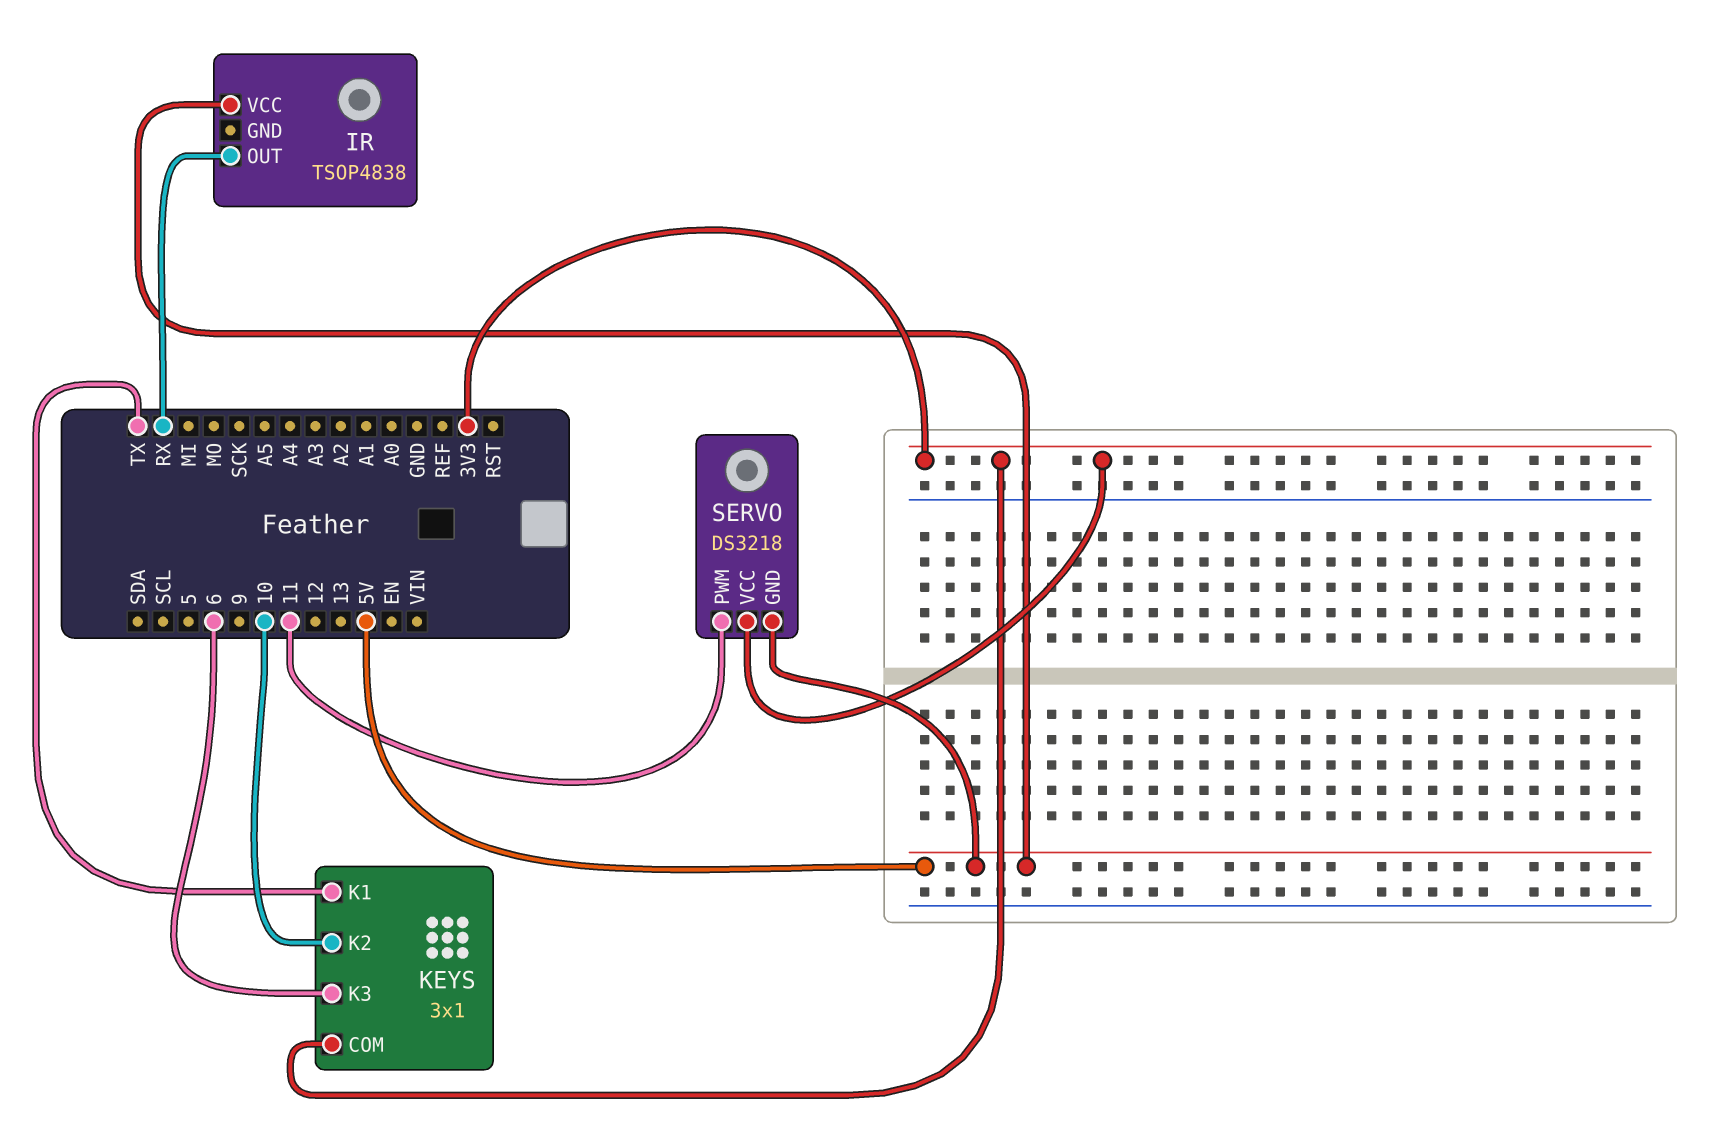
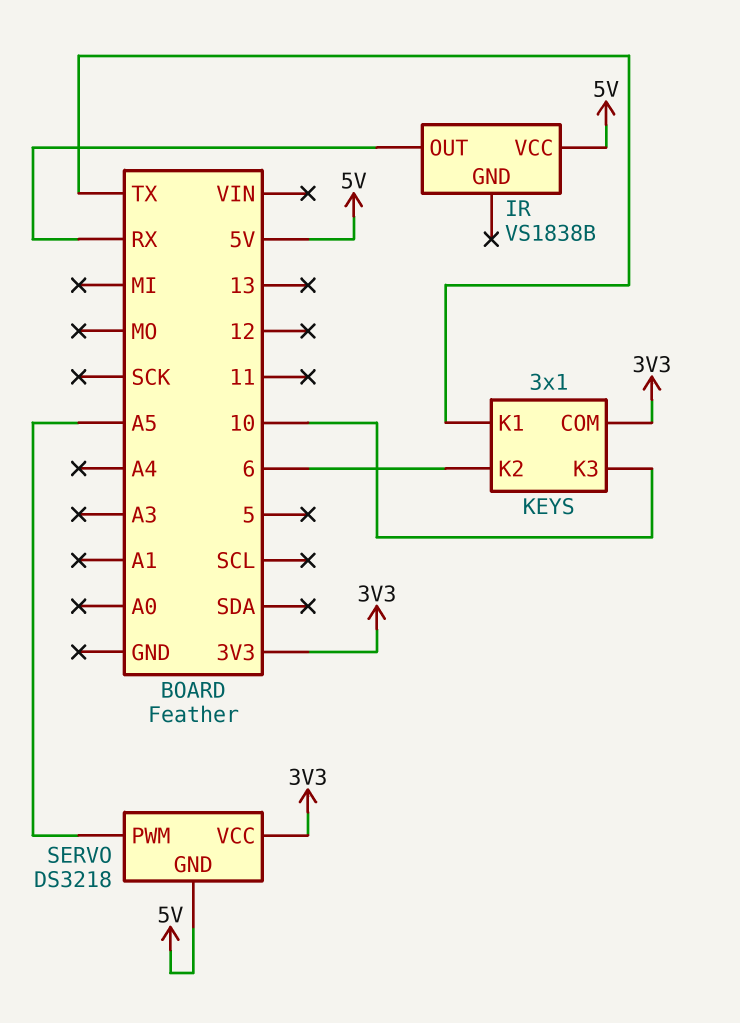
IR: TSOP4838 -> VS1838B
KEYS pin K2: 10 -> 6
KEYS pin K3: 6 -> 10
SERVO pin PWM: 11 -> A5

